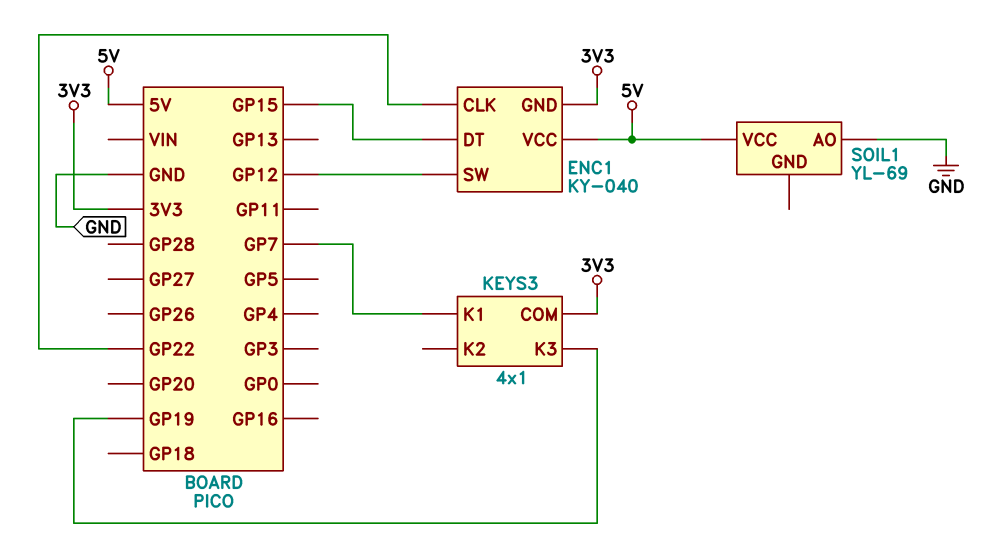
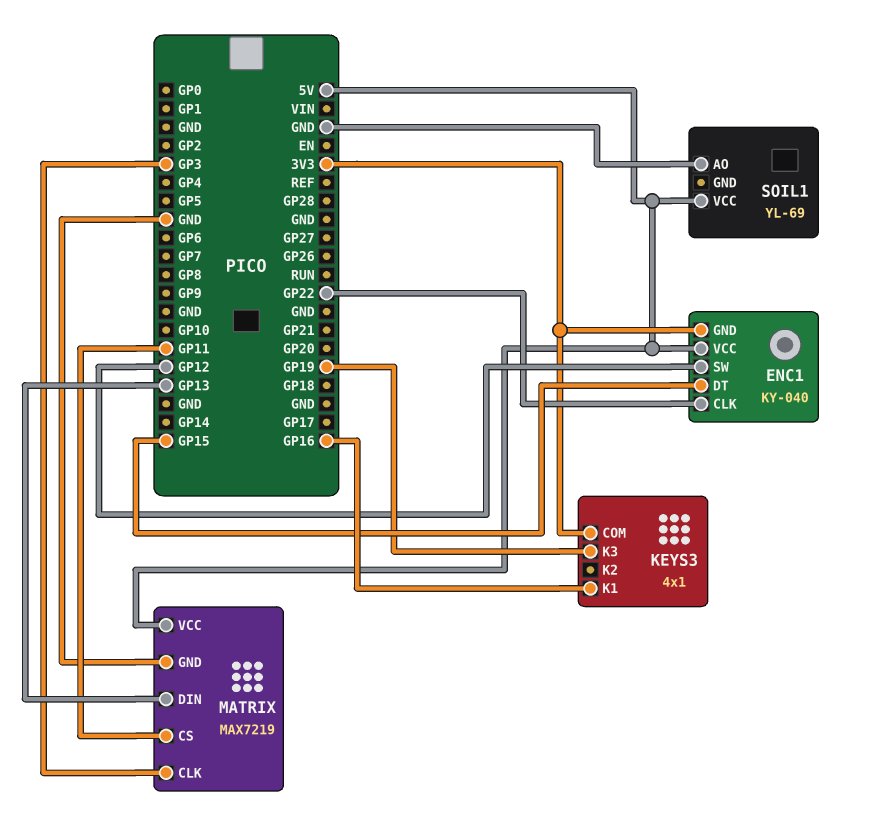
KEYS3 pin K1: GP7 -> GP16
MATRIX: none -> MAX7219
MATRIX pin CLK: none -> GP3
MATRIX pin CS: none -> GP11
MATRIX pin DIN: none -> GP13
MATRIX pin GND: none -> GND
MATRIX pin VCC: none -> 5V

